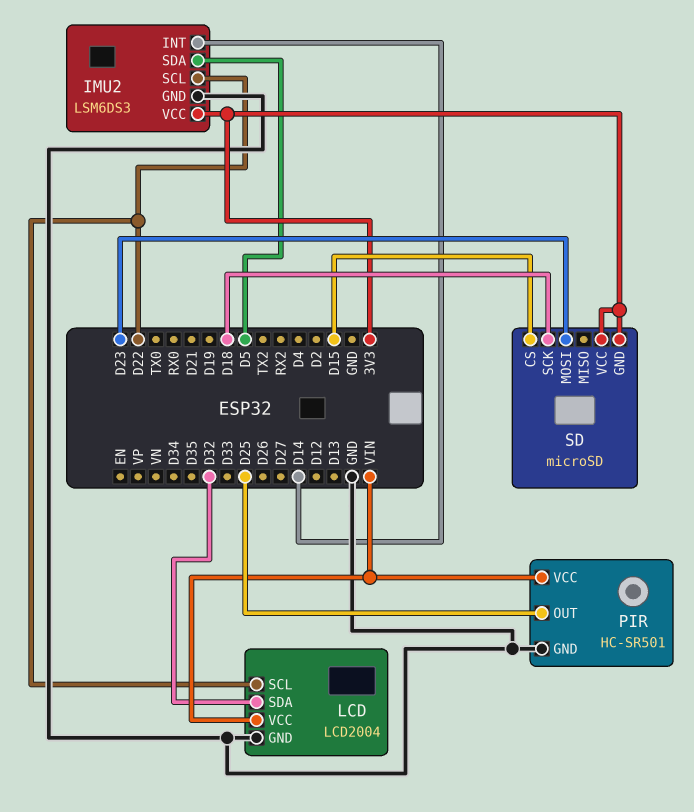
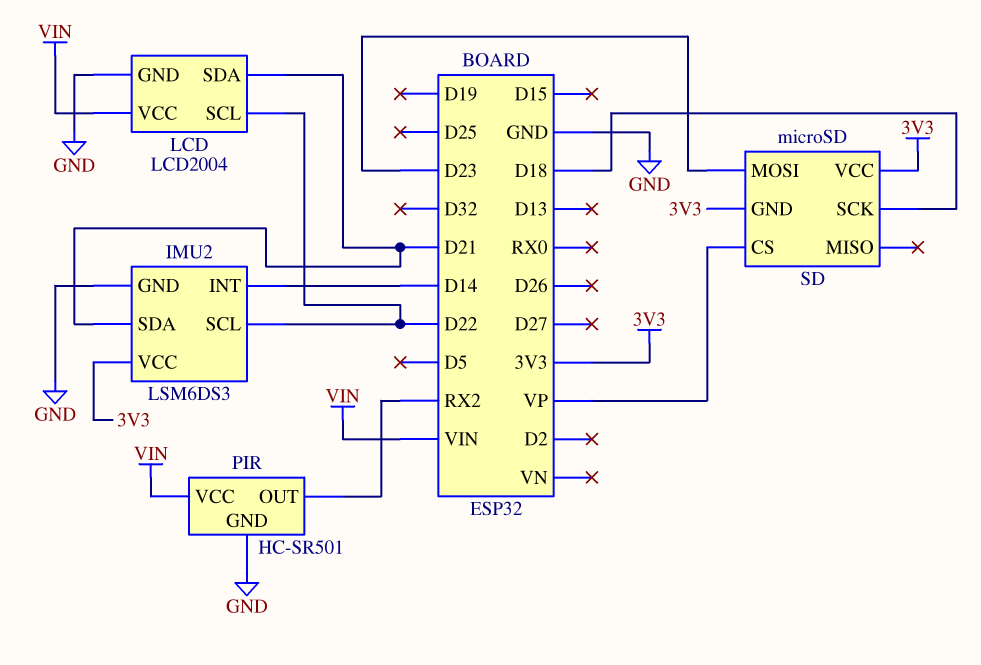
IMU2 pin SDA: D5 -> D21
LCD pin SDA: D32 -> D21
PIR pin OUT: D25 -> RX2
SD pin CS: D15 -> VP

